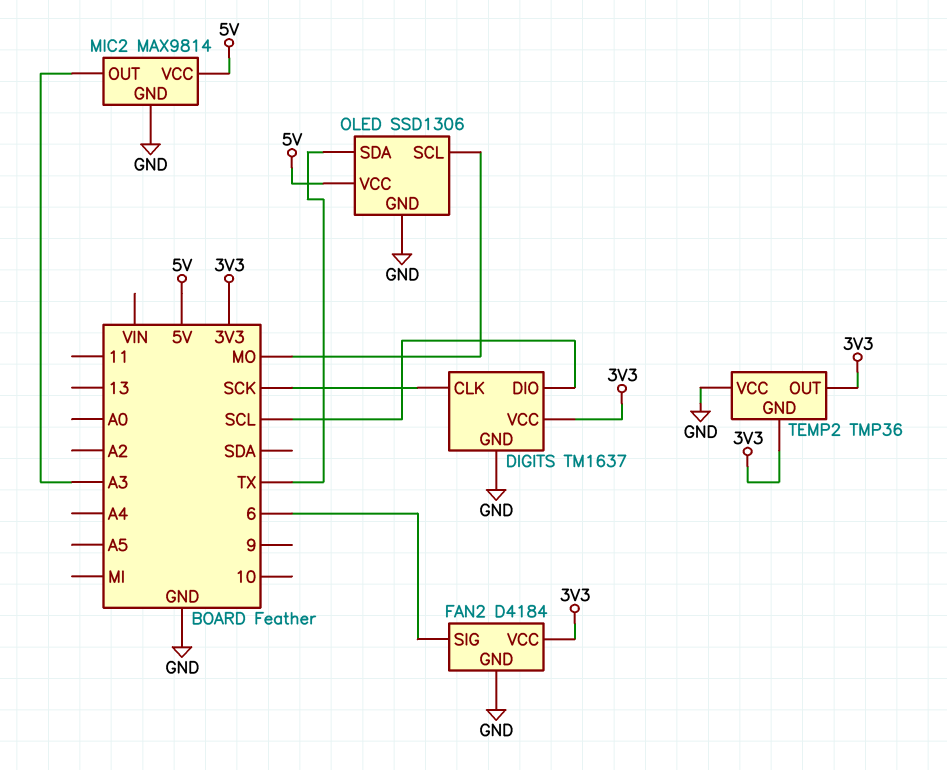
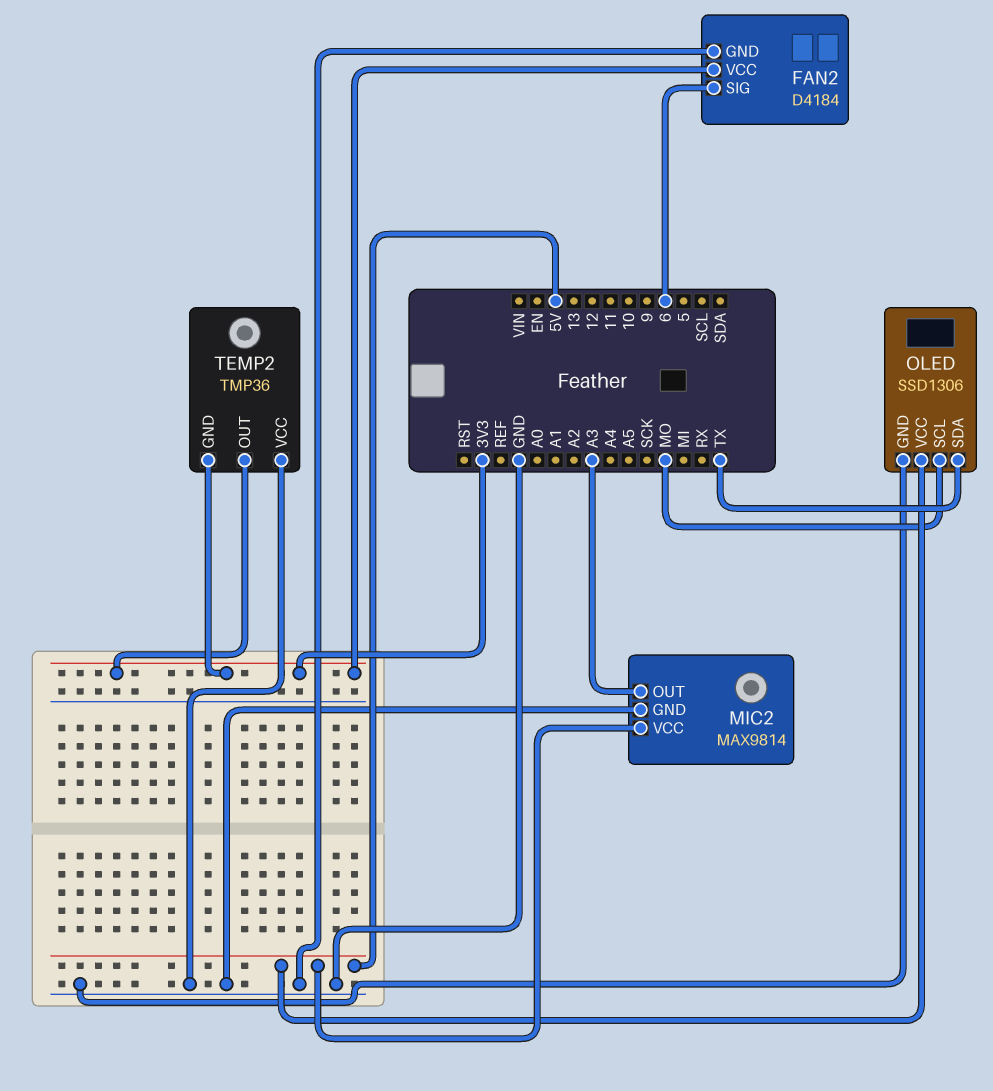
DIGITS: TM1637 -> none
DIGITS pin CLK: SCK -> none
DIGITS pin DIO: SCL -> none
DIGITS pin GND: GND -> none
DIGITS pin VCC: 3V3 -> none

